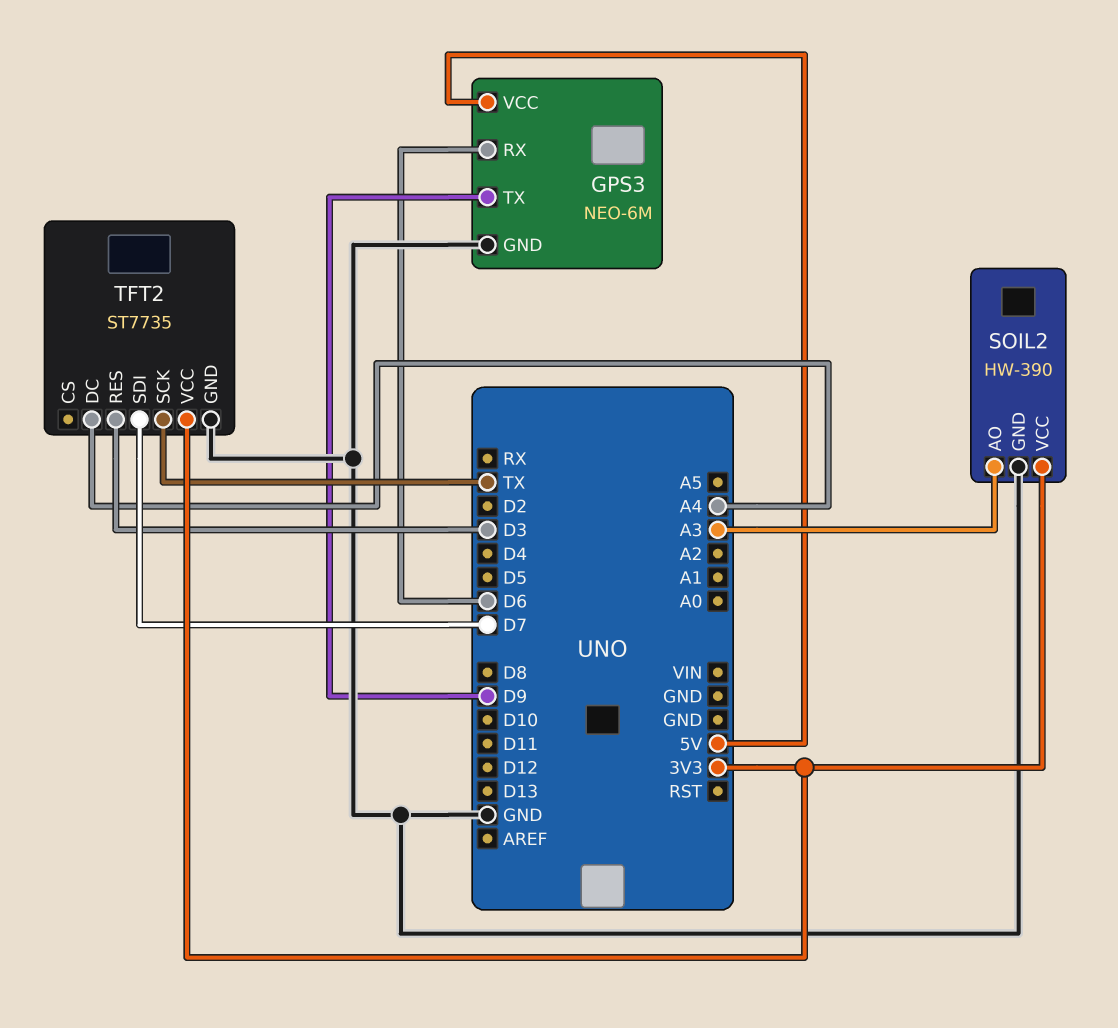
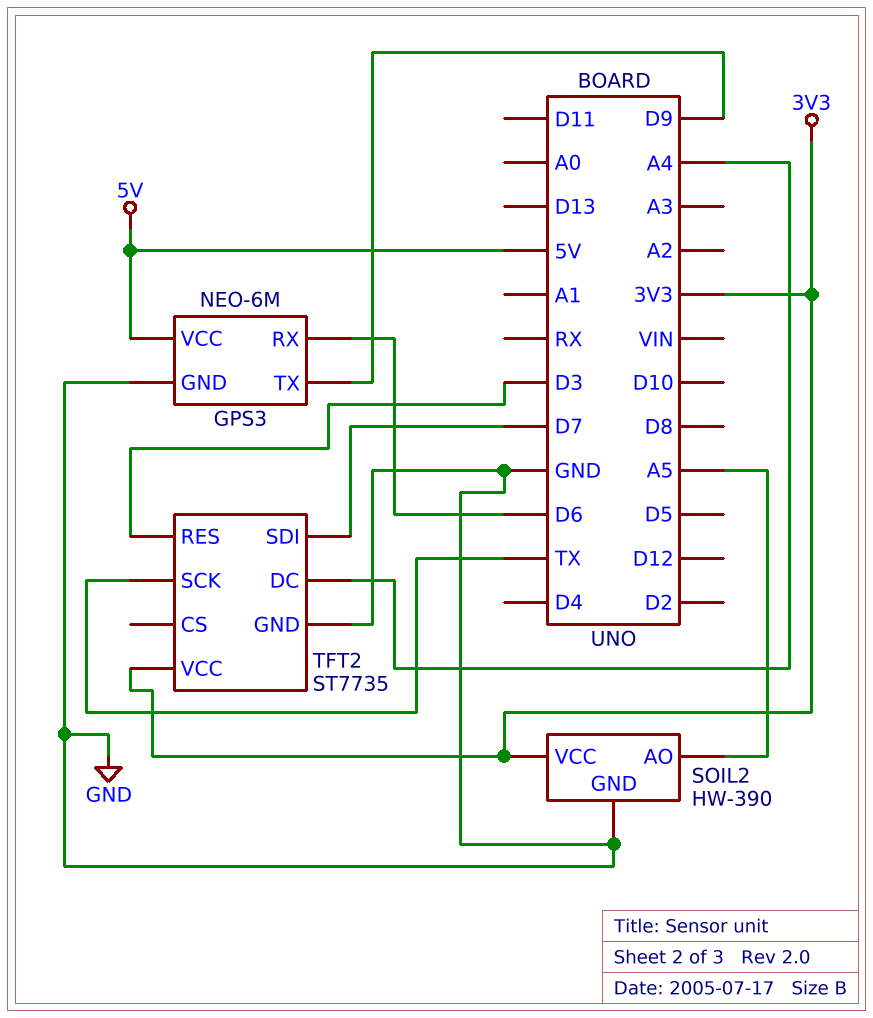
SOIL2 pin AO: A3 -> A5

